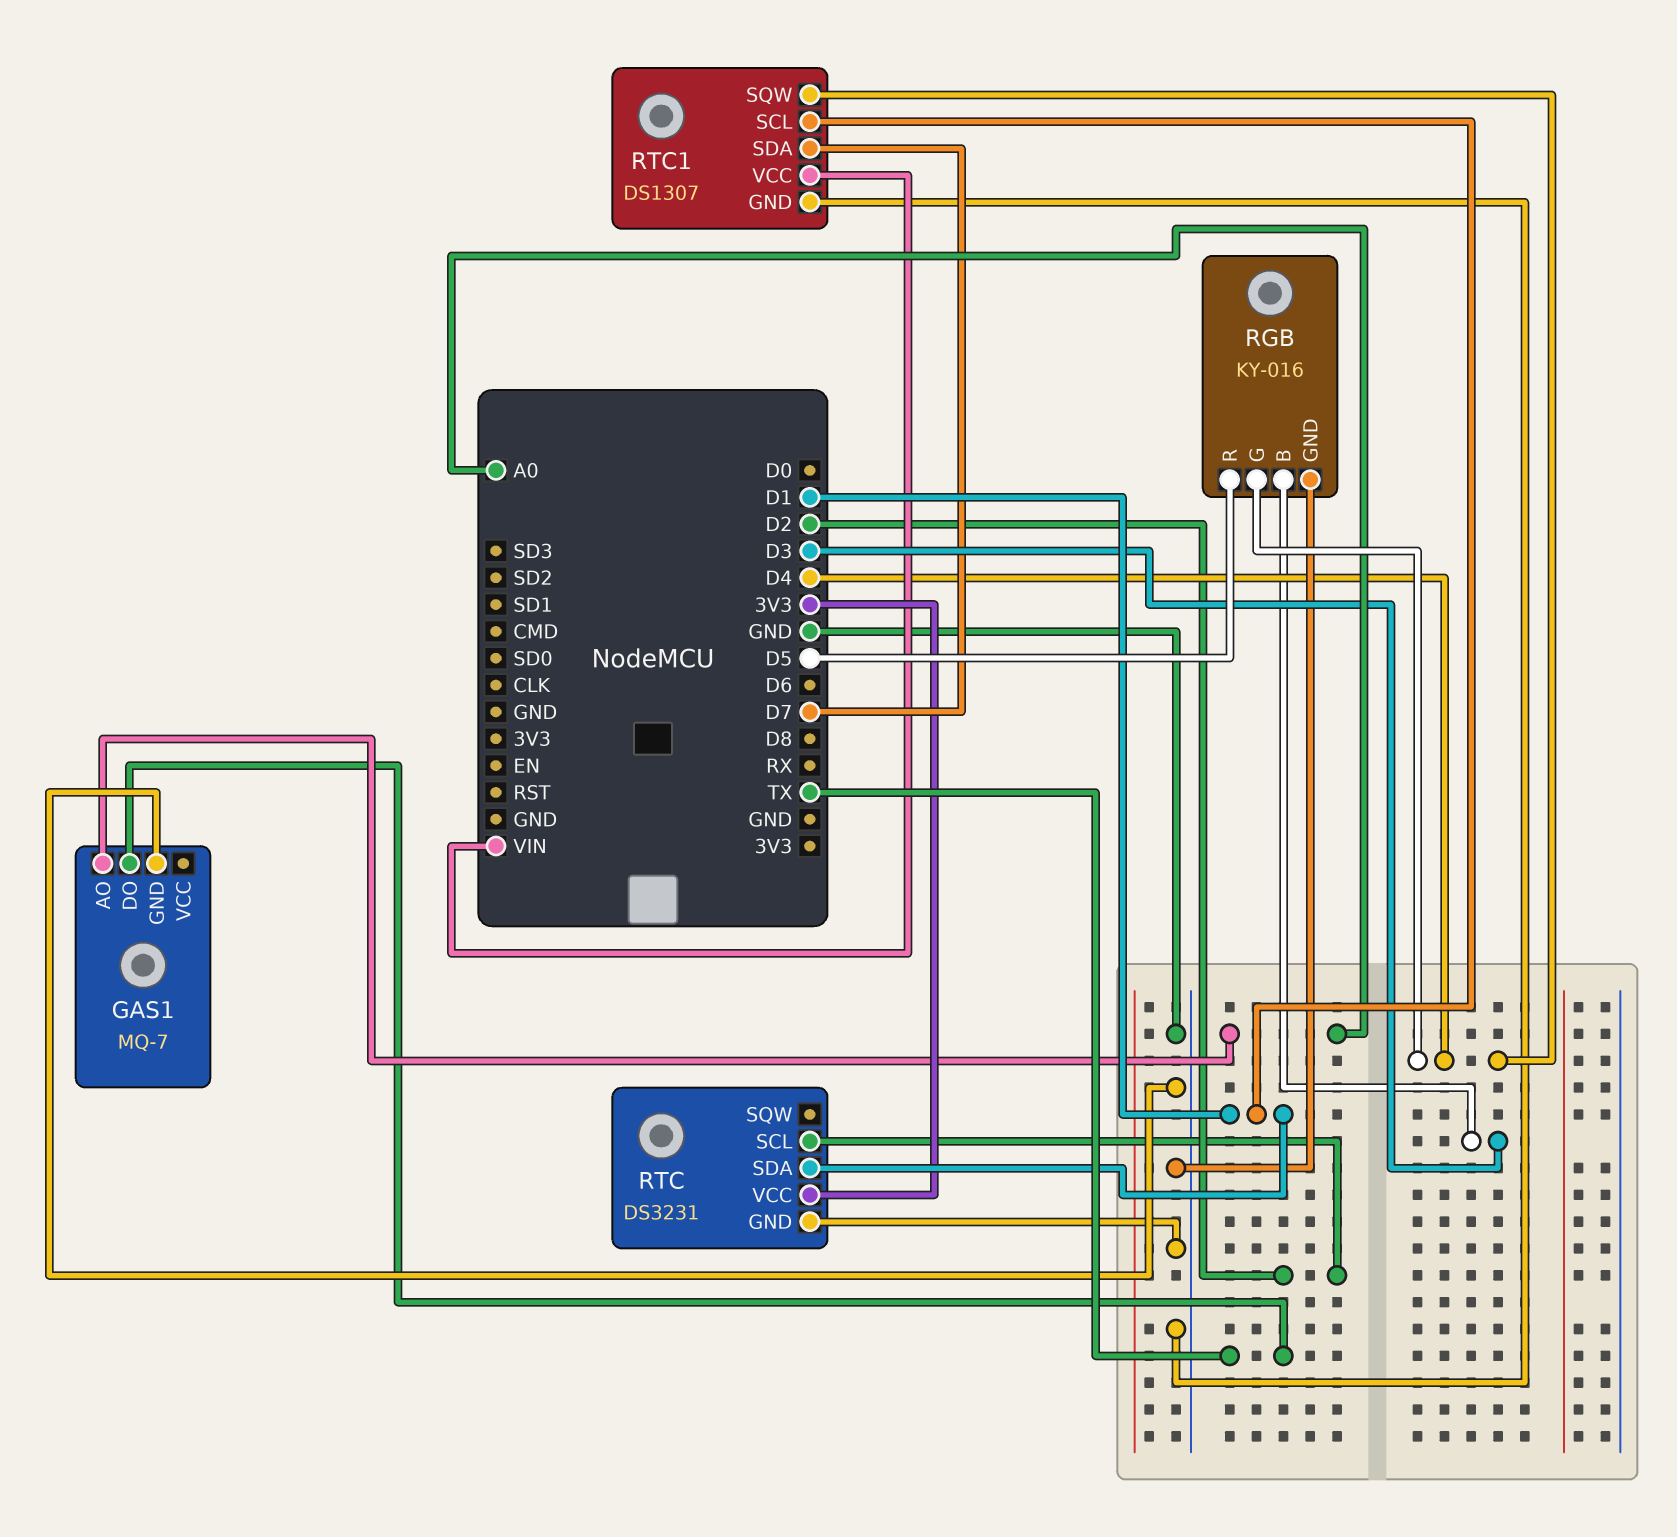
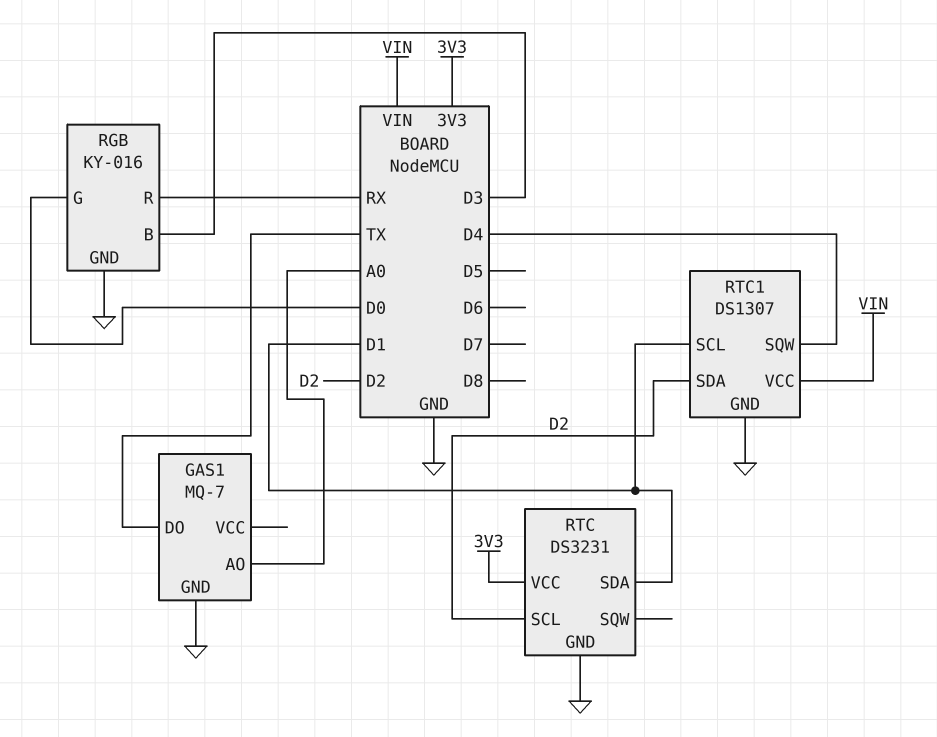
RGB pin G: D4 -> D0
RGB pin R: D5 -> RX
RTC1 pin SDA: D7 -> D2

